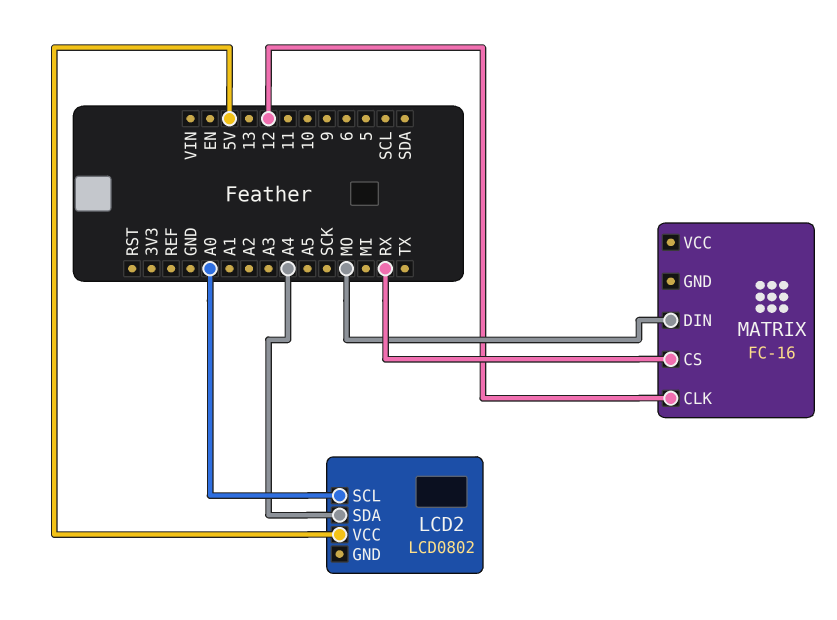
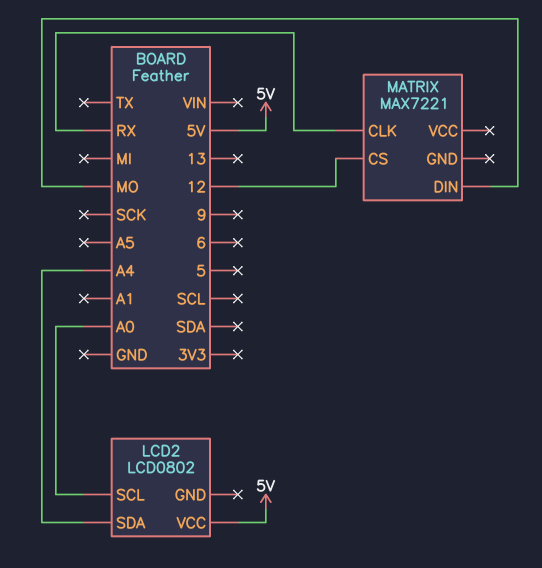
MATRIX: FC-16 -> MAX7221
MATRIX pin CLK: 12 -> RX
MATRIX pin CS: RX -> 12

